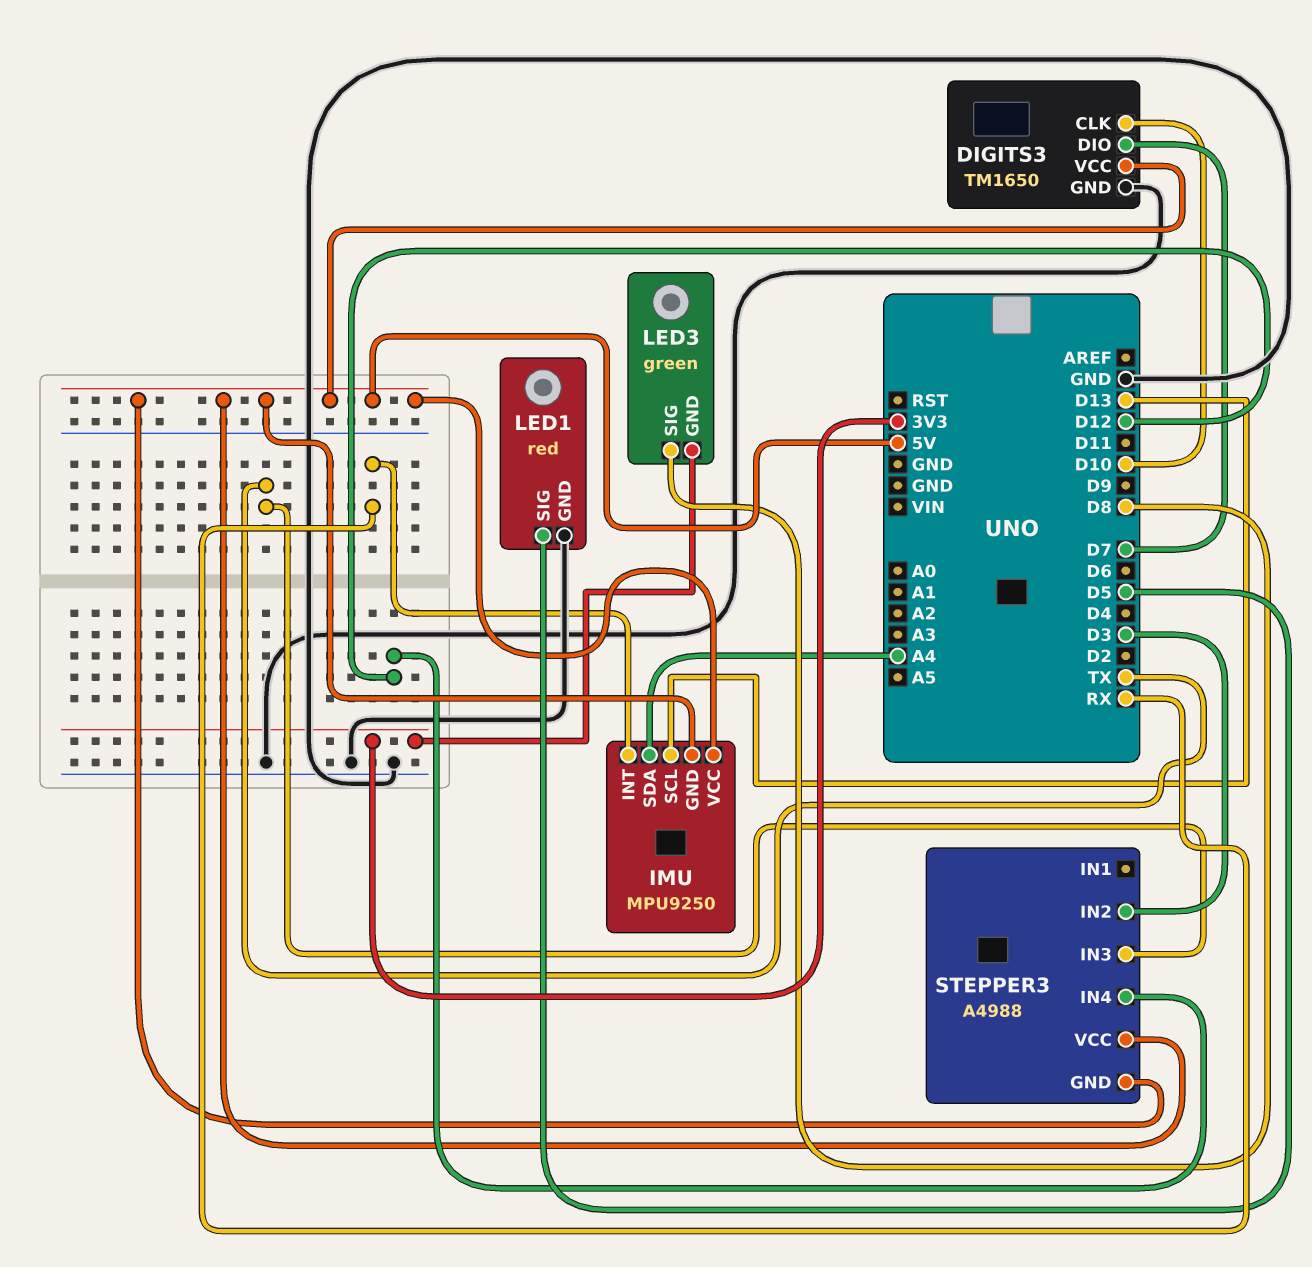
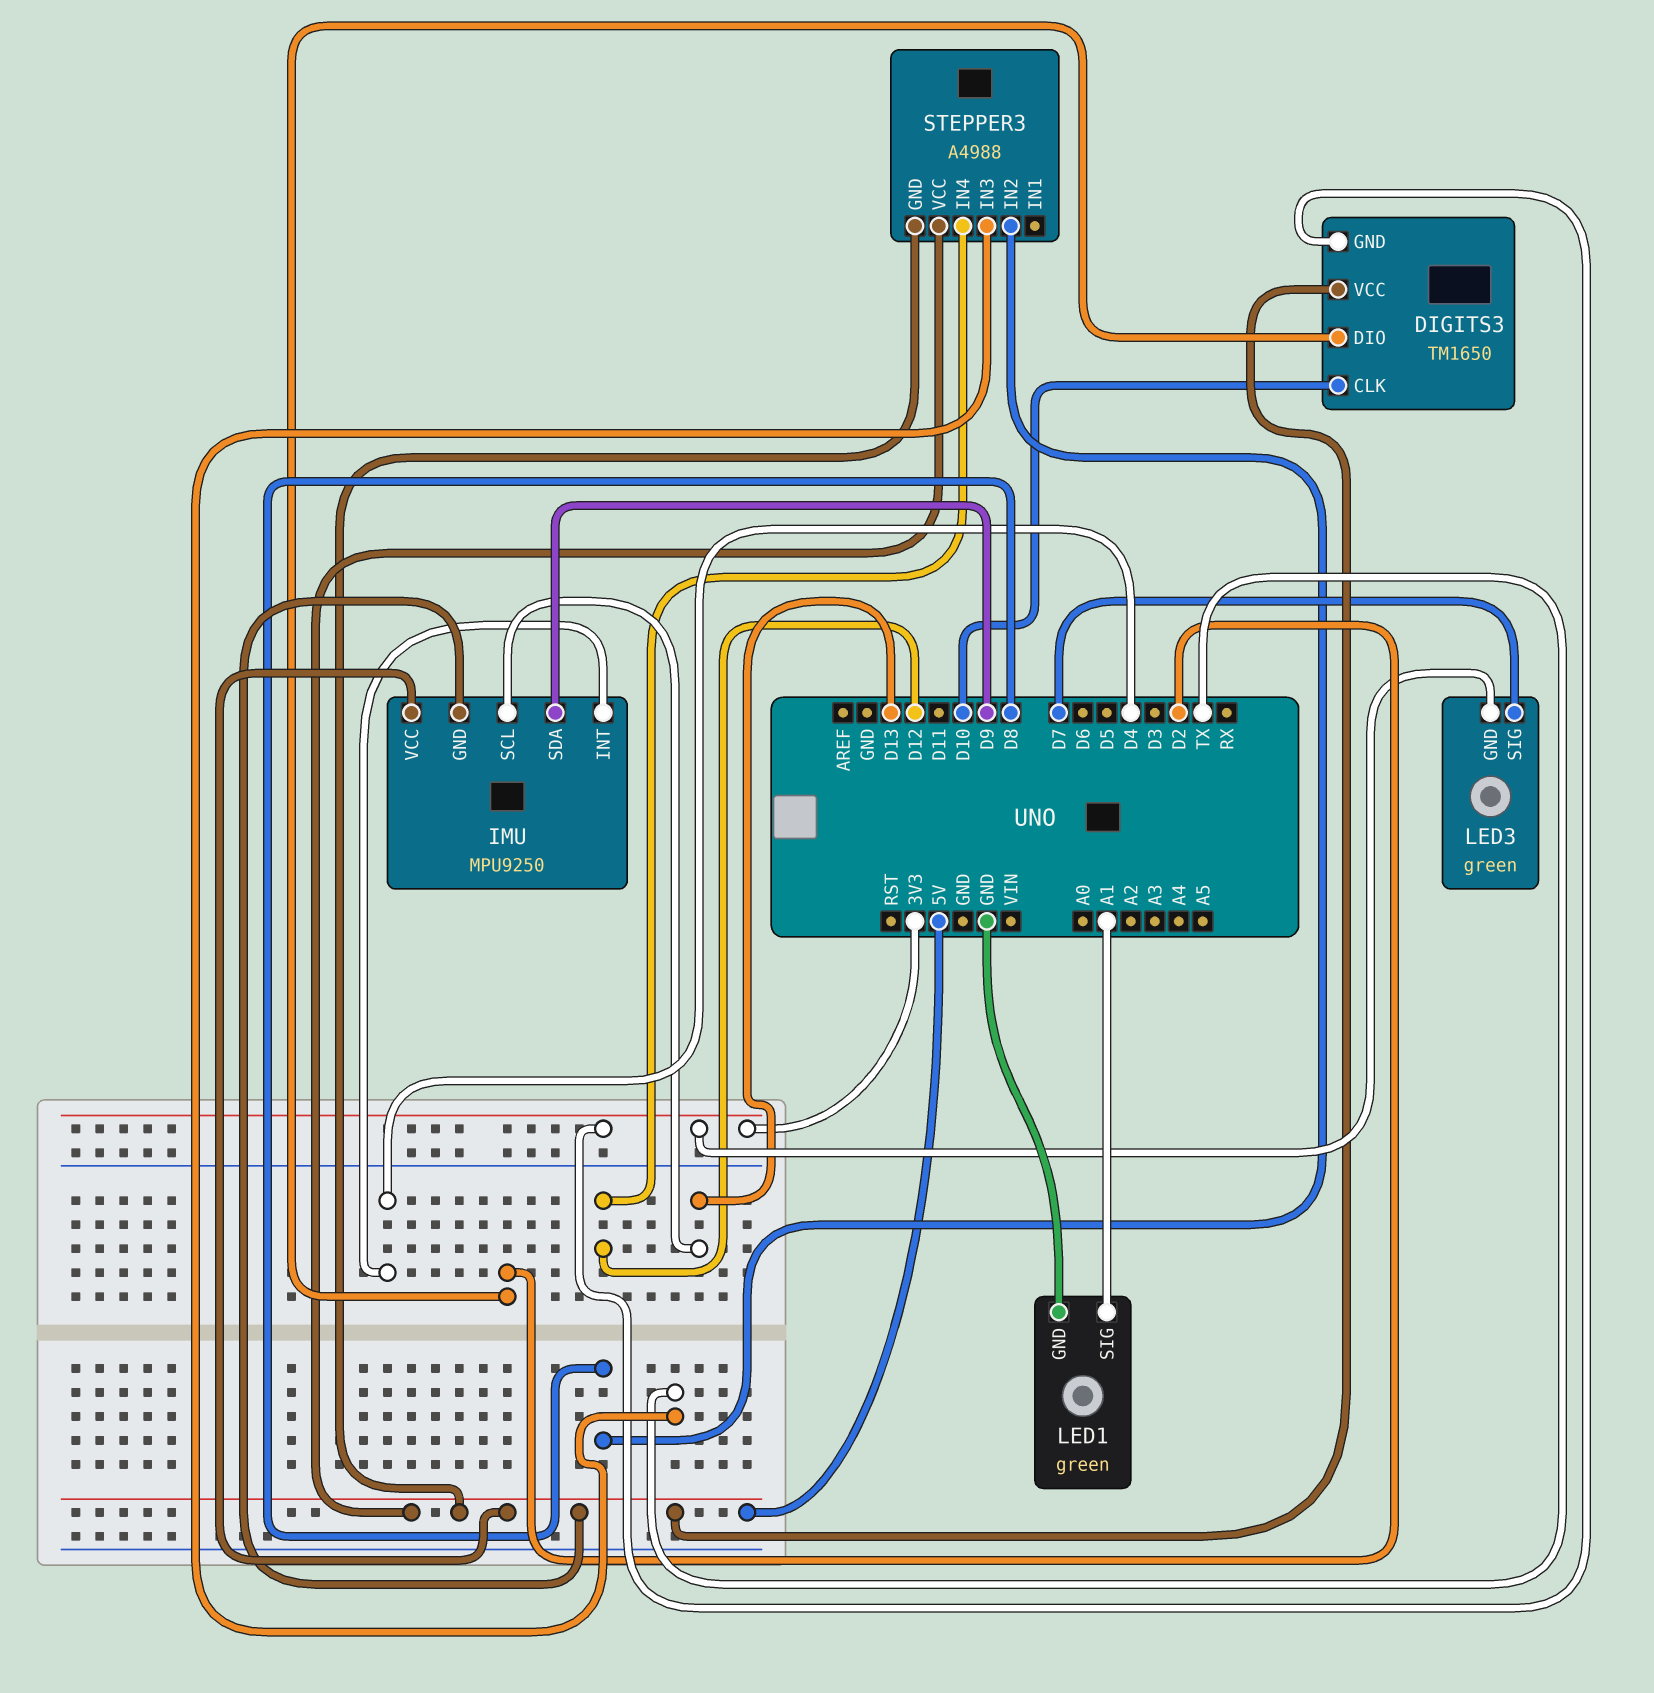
DIGITS3 pin DIO: D7 -> D2
DIGITS3 pin GND: GND -> 3V3
IMU pin INT: RX -> D4
IMU pin SDA: A4 -> D9
LED1: red -> green
LED1 pin SIG: D5 -> A1
LED3 pin SIG: D8 -> D7
STEPPER3 pin IN2: D3 -> D8

